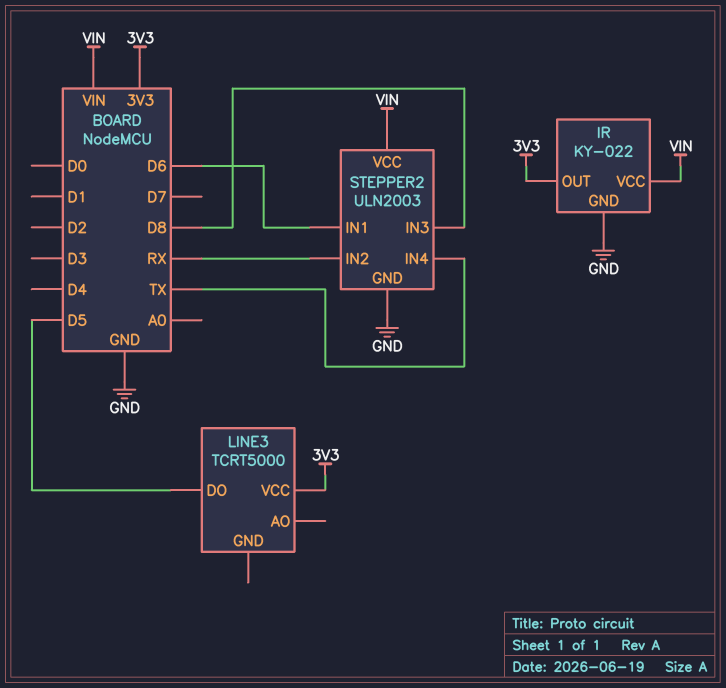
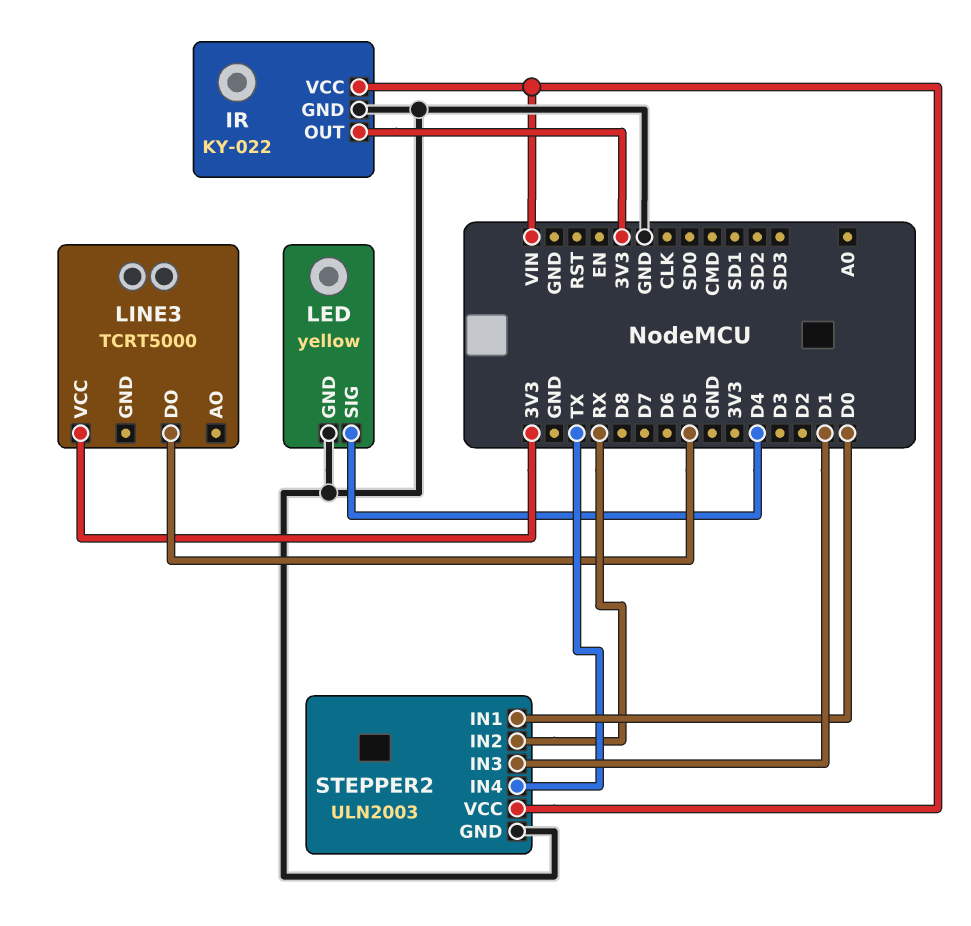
LED: none -> yellow
LED pin GND: none -> GND
LED pin SIG: none -> D4
STEPPER2 pin IN1: D6 -> D0
STEPPER2 pin IN3: D8 -> D1

